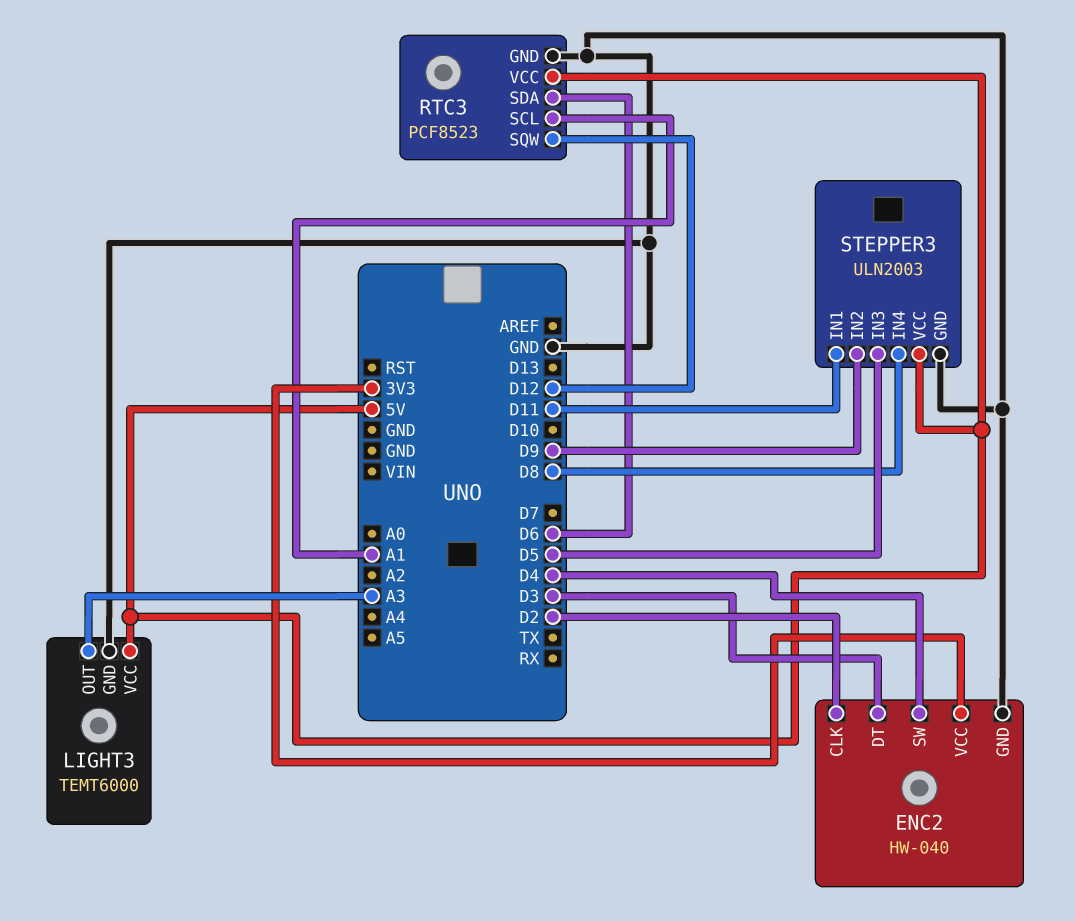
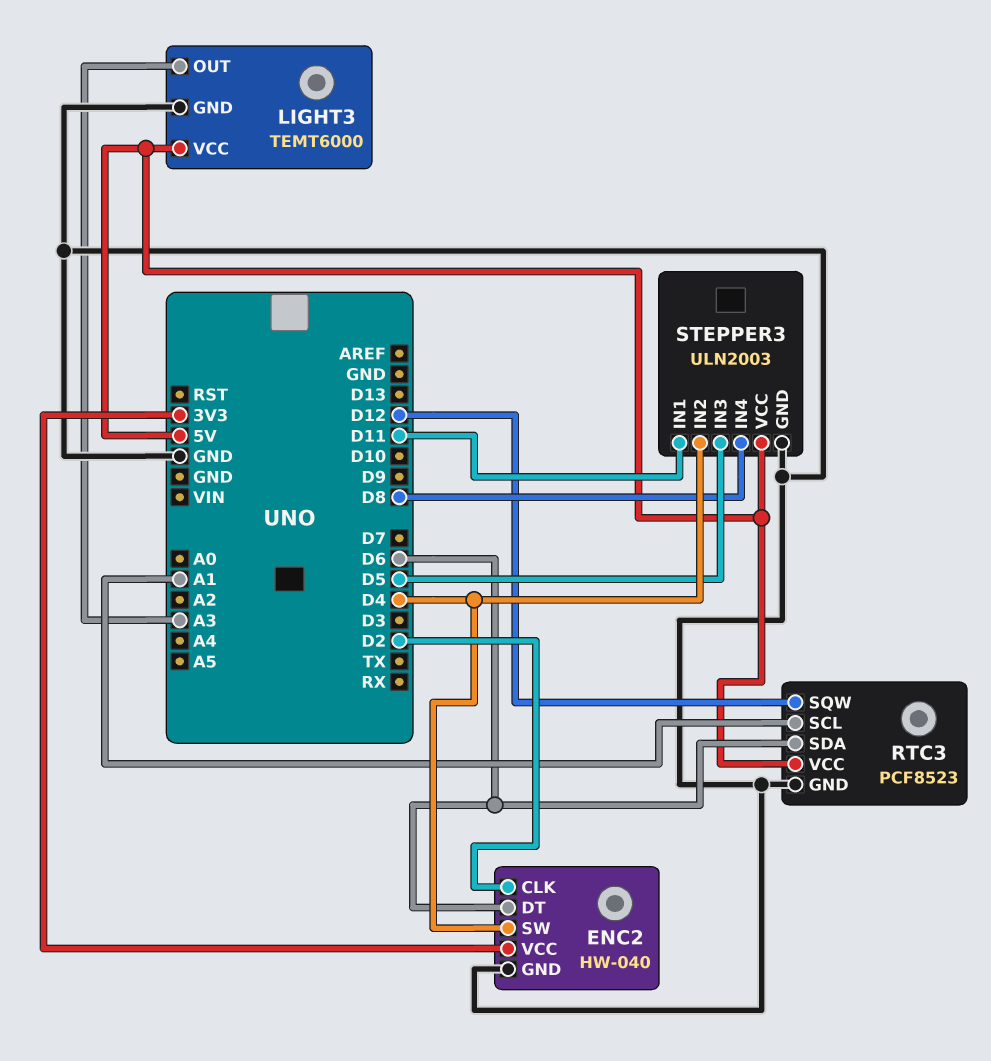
ENC2 pin DT: D3 -> D6
STEPPER3 pin IN2: D9 -> D4

